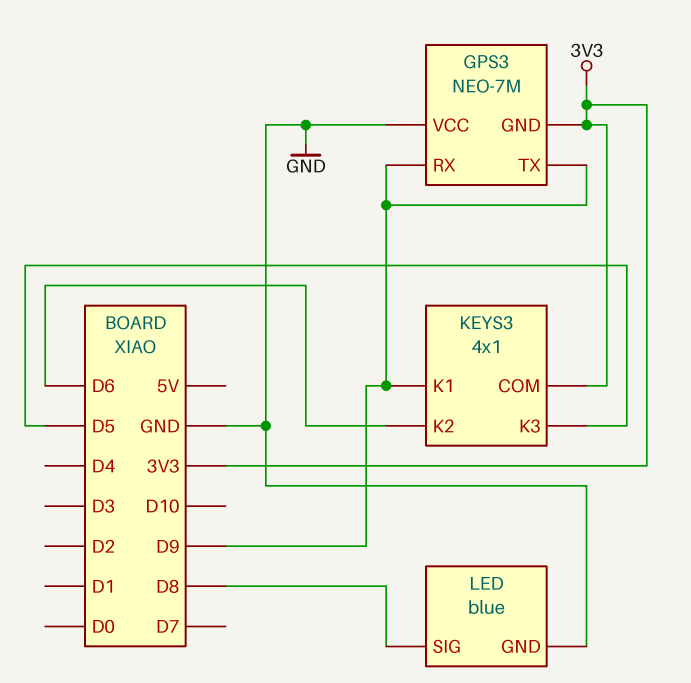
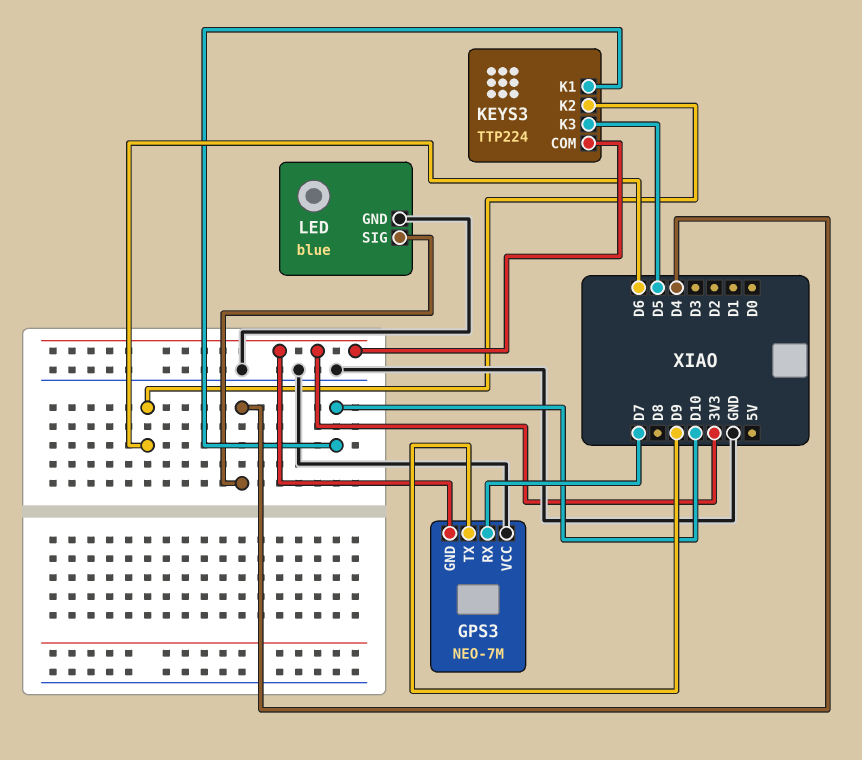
GPS3 pin RX: D9 -> D7
KEYS3: 4x1 -> TTP224
KEYS3 pin K1: D9 -> D10
LED pin SIG: D8 -> D4

